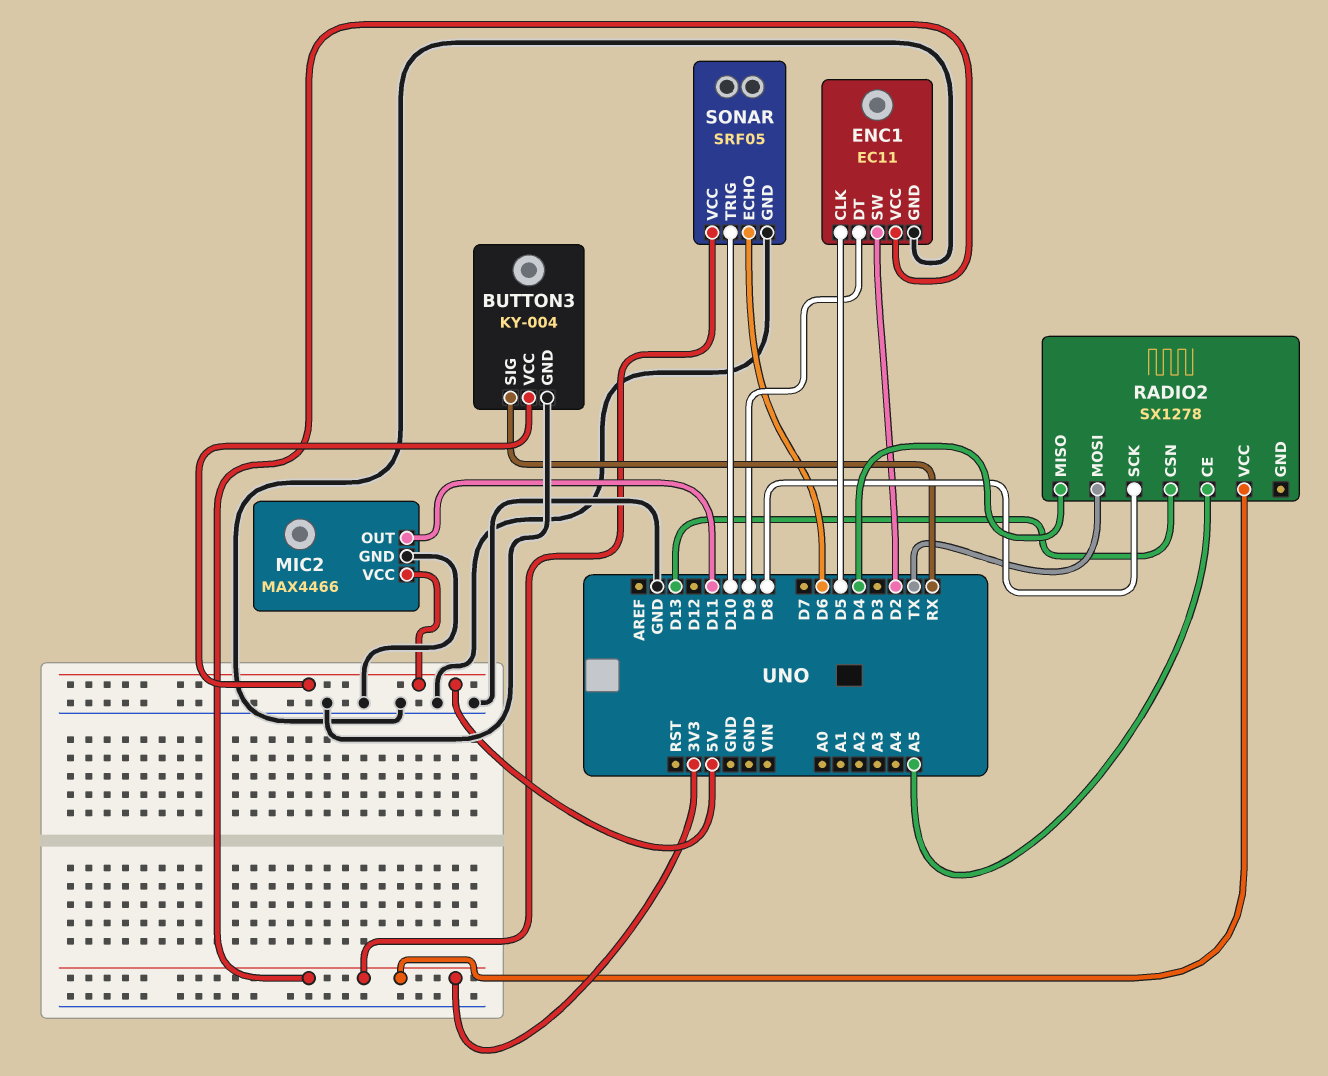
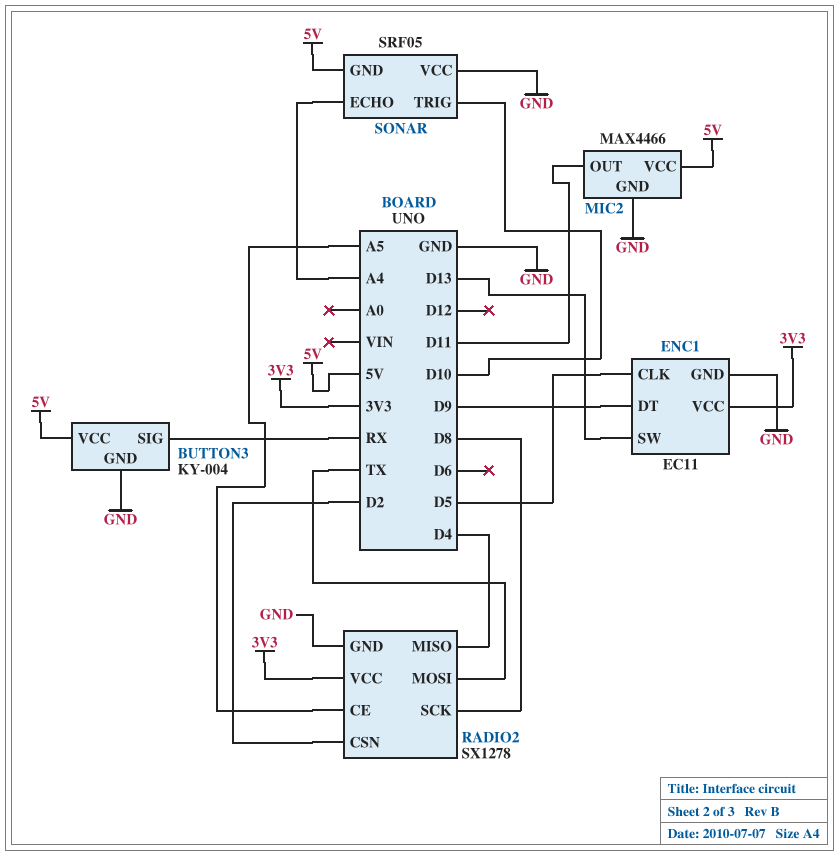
ENC1 pin SW: D2 -> D13
RADIO2 pin CSN: D13 -> D2
RADIO2 pin GND: none -> GND
SONAR pin ECHO: D6 -> A4
SONAR pin GND: GND -> 5V
SONAR pin VCC: 3V3 -> GND

